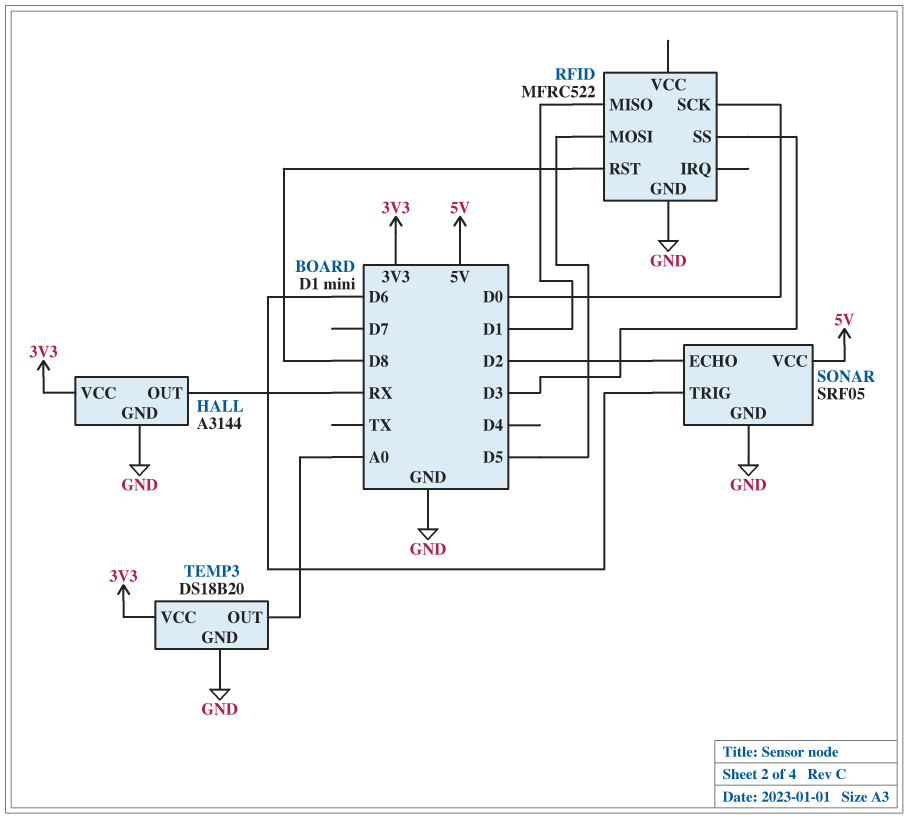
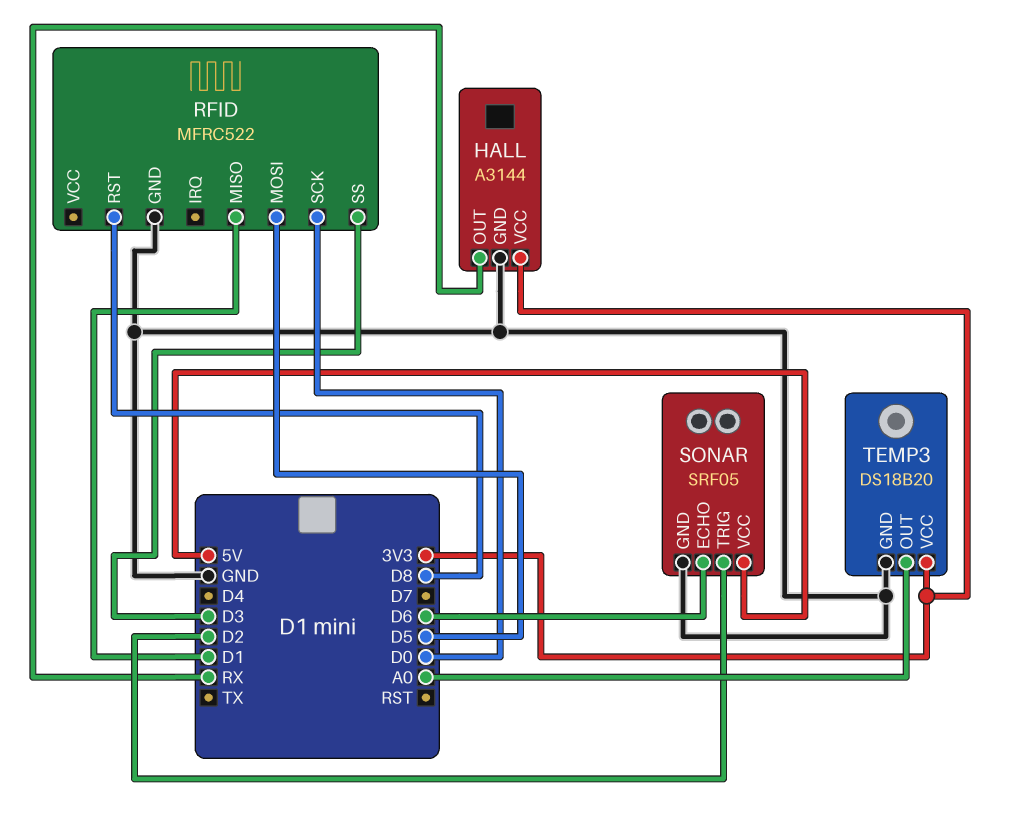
SONAR pin ECHO: D2 -> D6
SONAR pin TRIG: D6 -> D2

